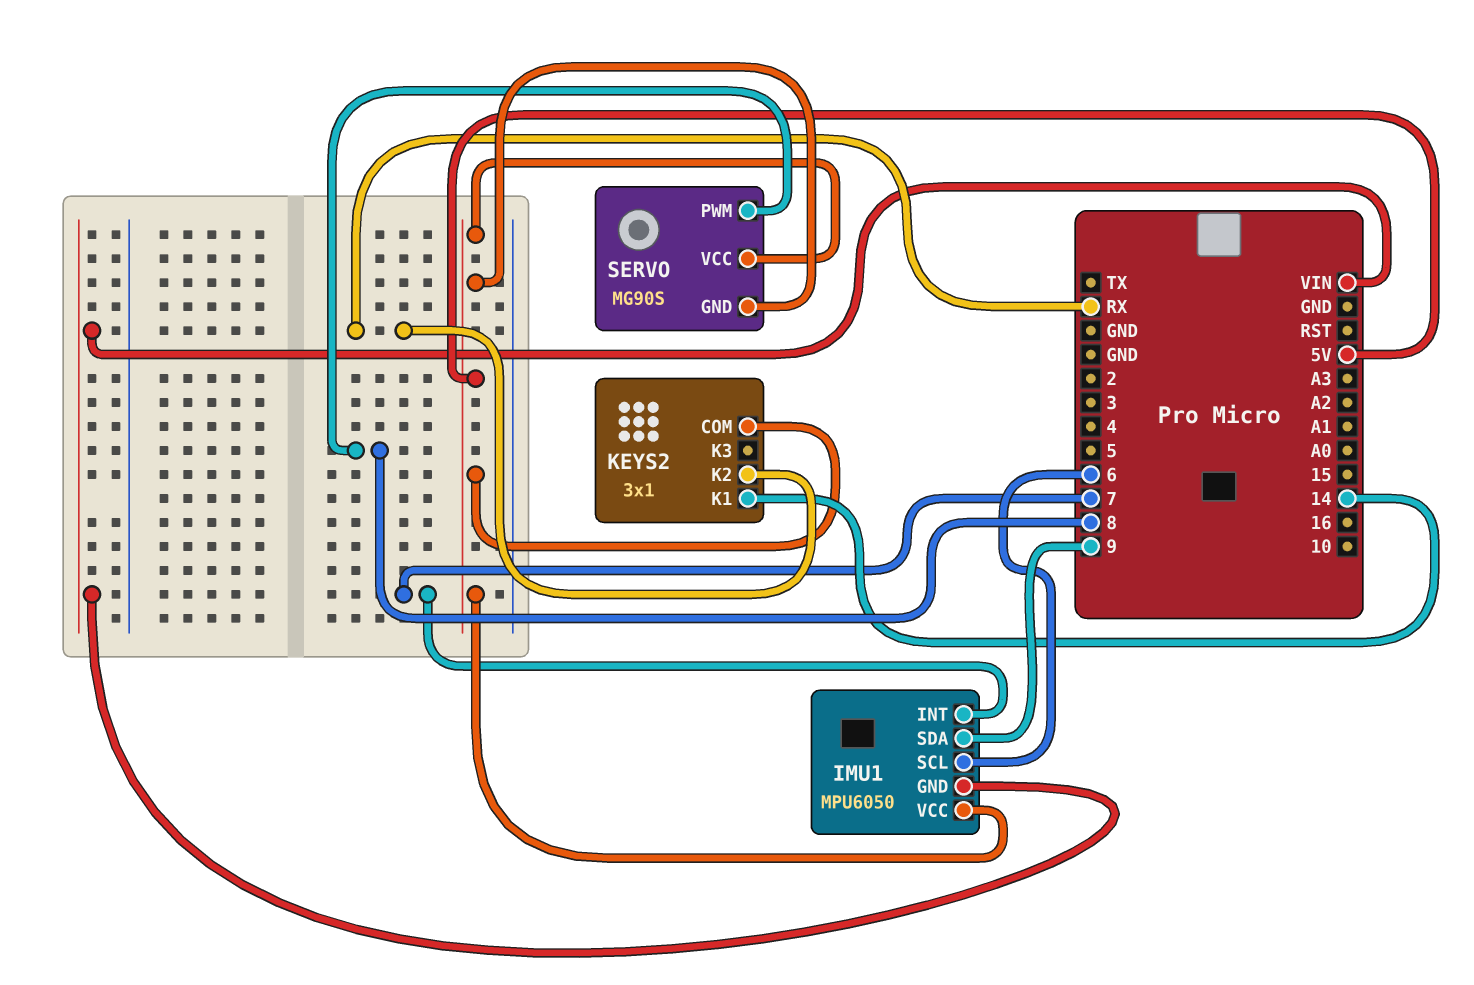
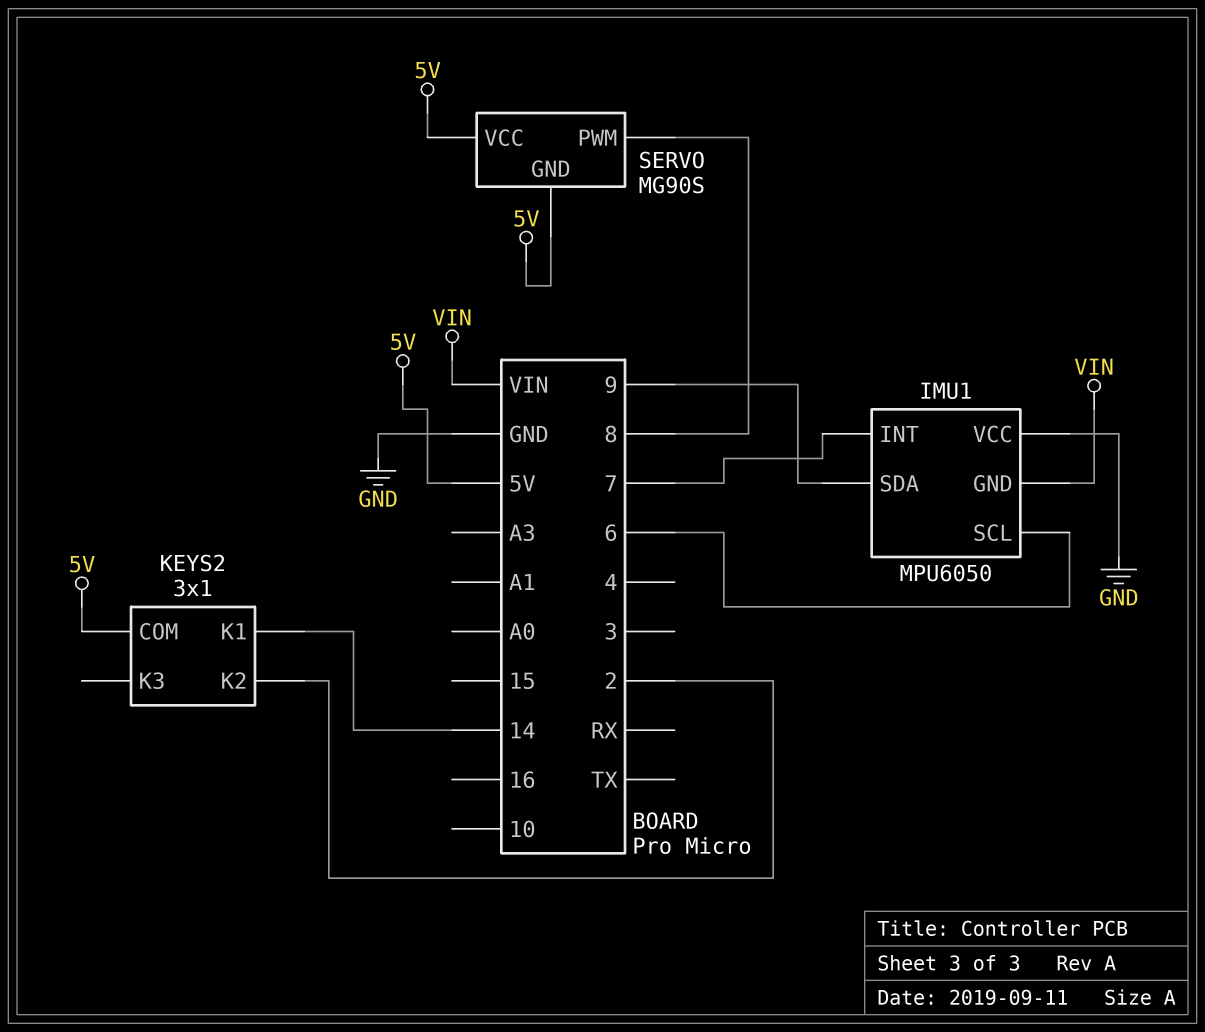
IMU1 pin VCC: 5V -> GND
KEYS2 pin K2: RX -> 2

